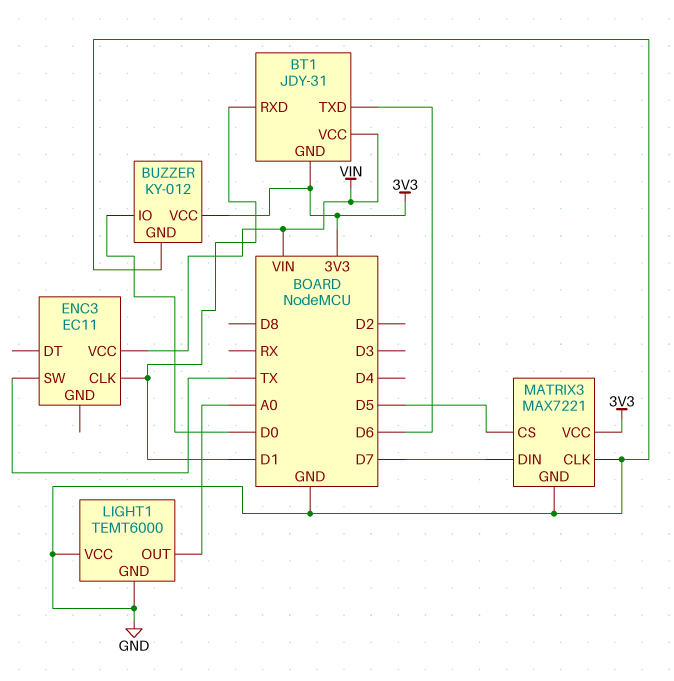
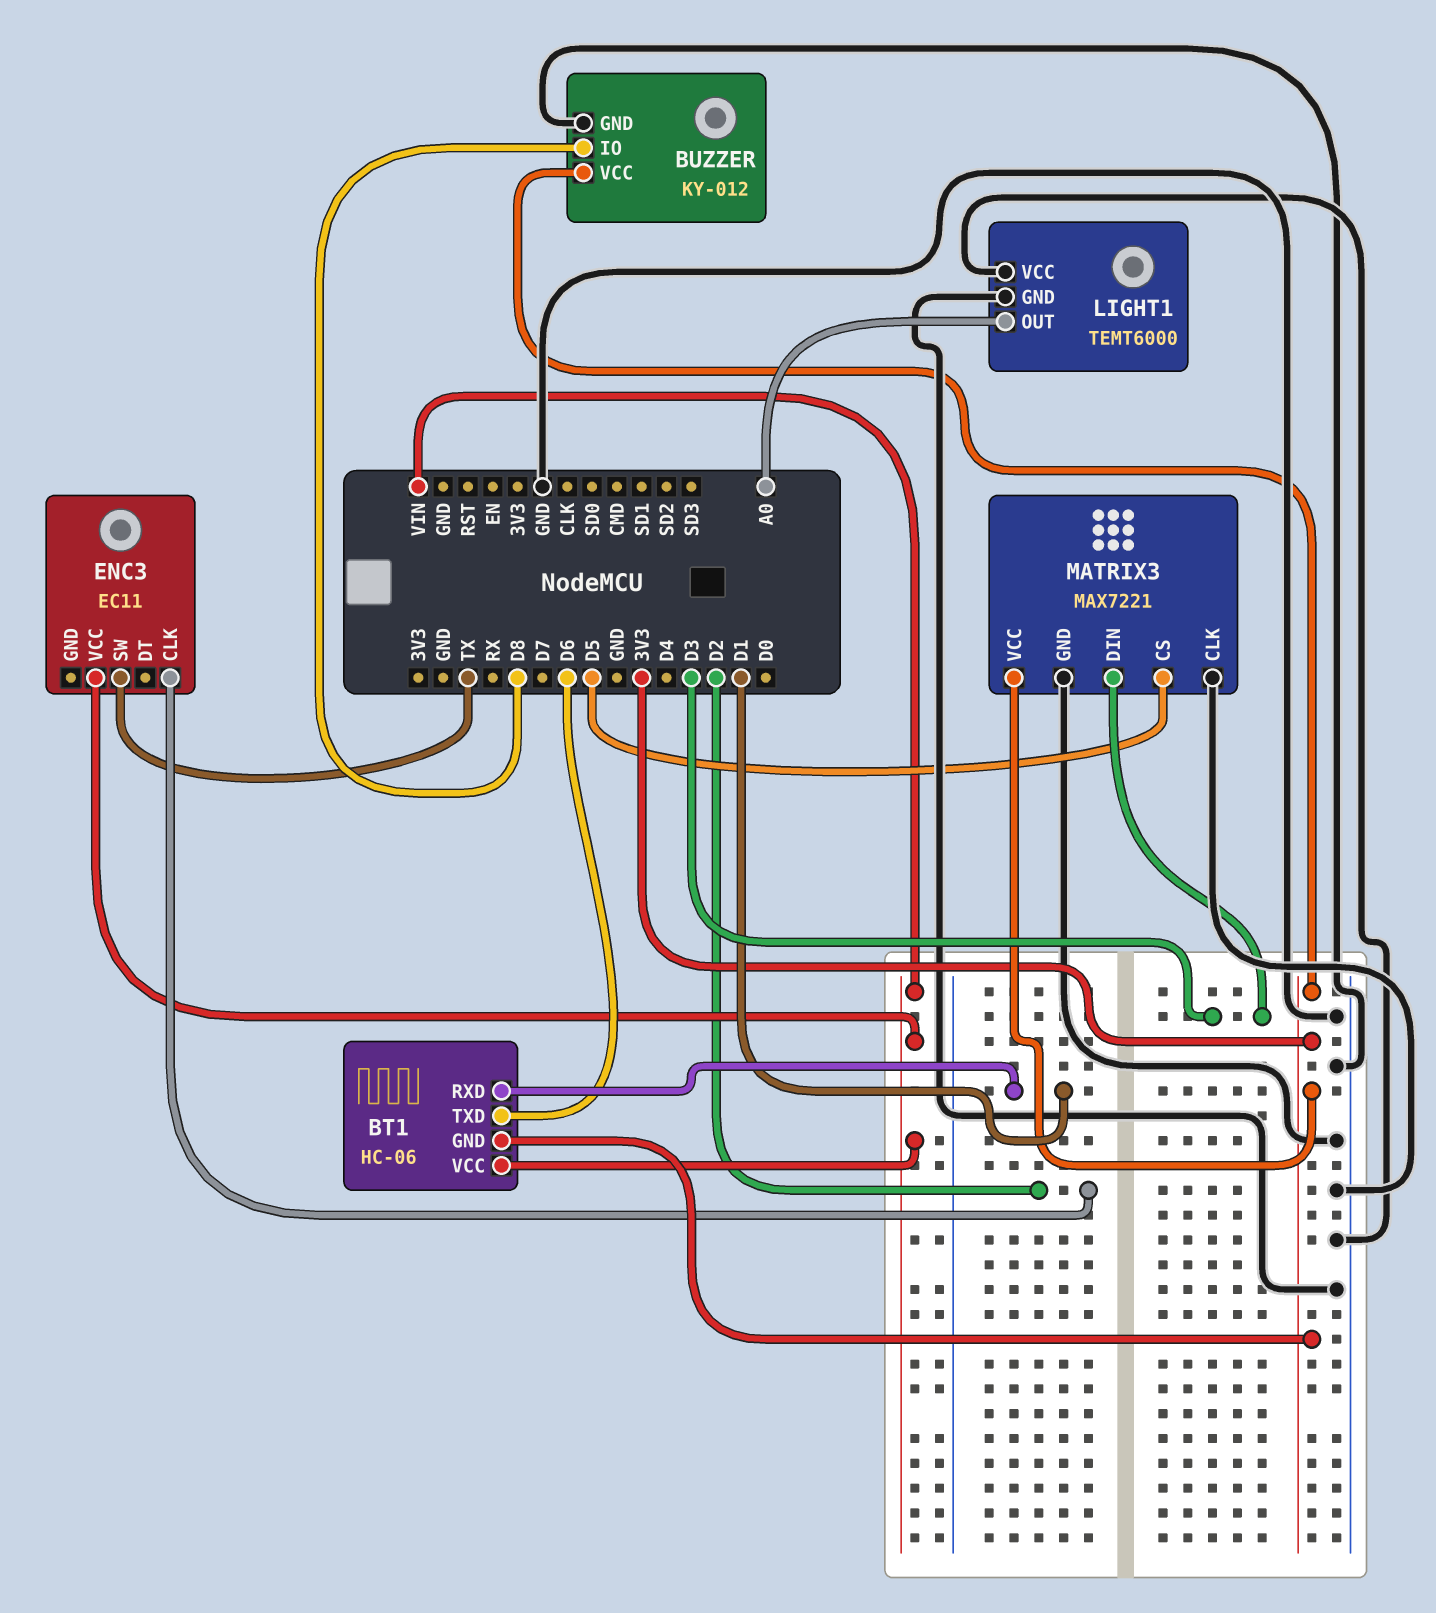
BT1: JDY-31 -> HC-06
BUZZER pin IO: D0 -> D8
ENC3 pin CLK: D1 -> D2
MATRIX3 pin DIN: D7 -> D3

